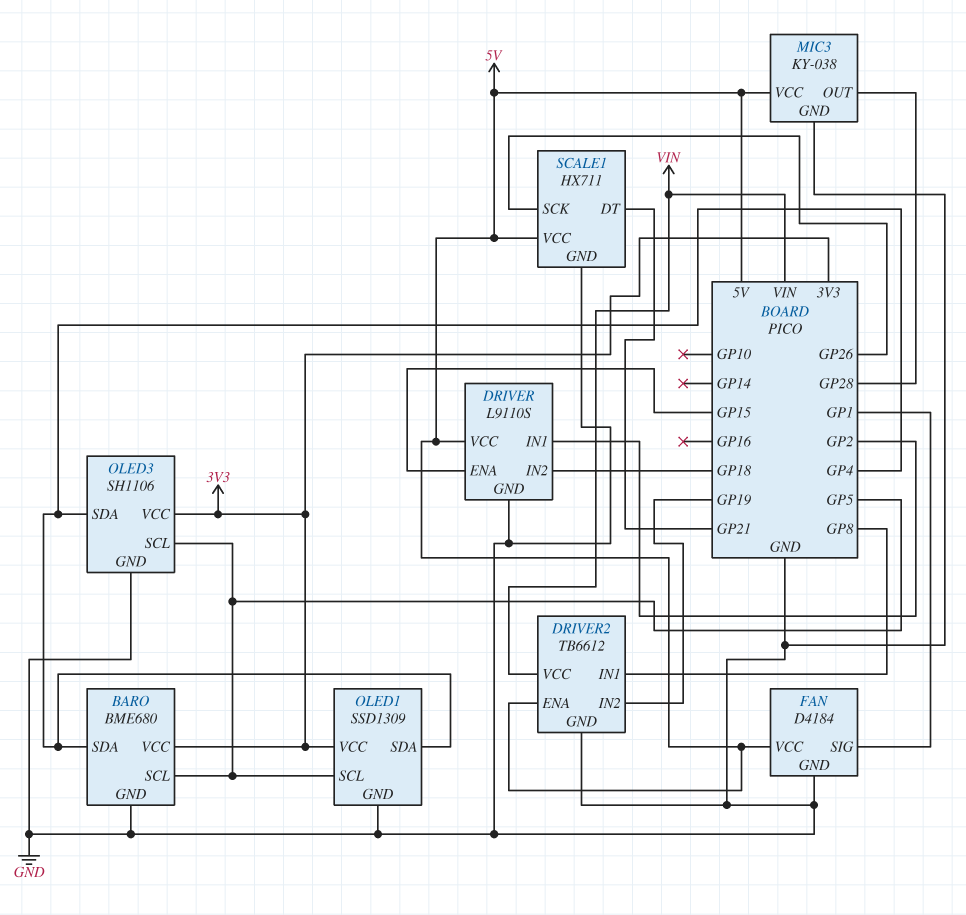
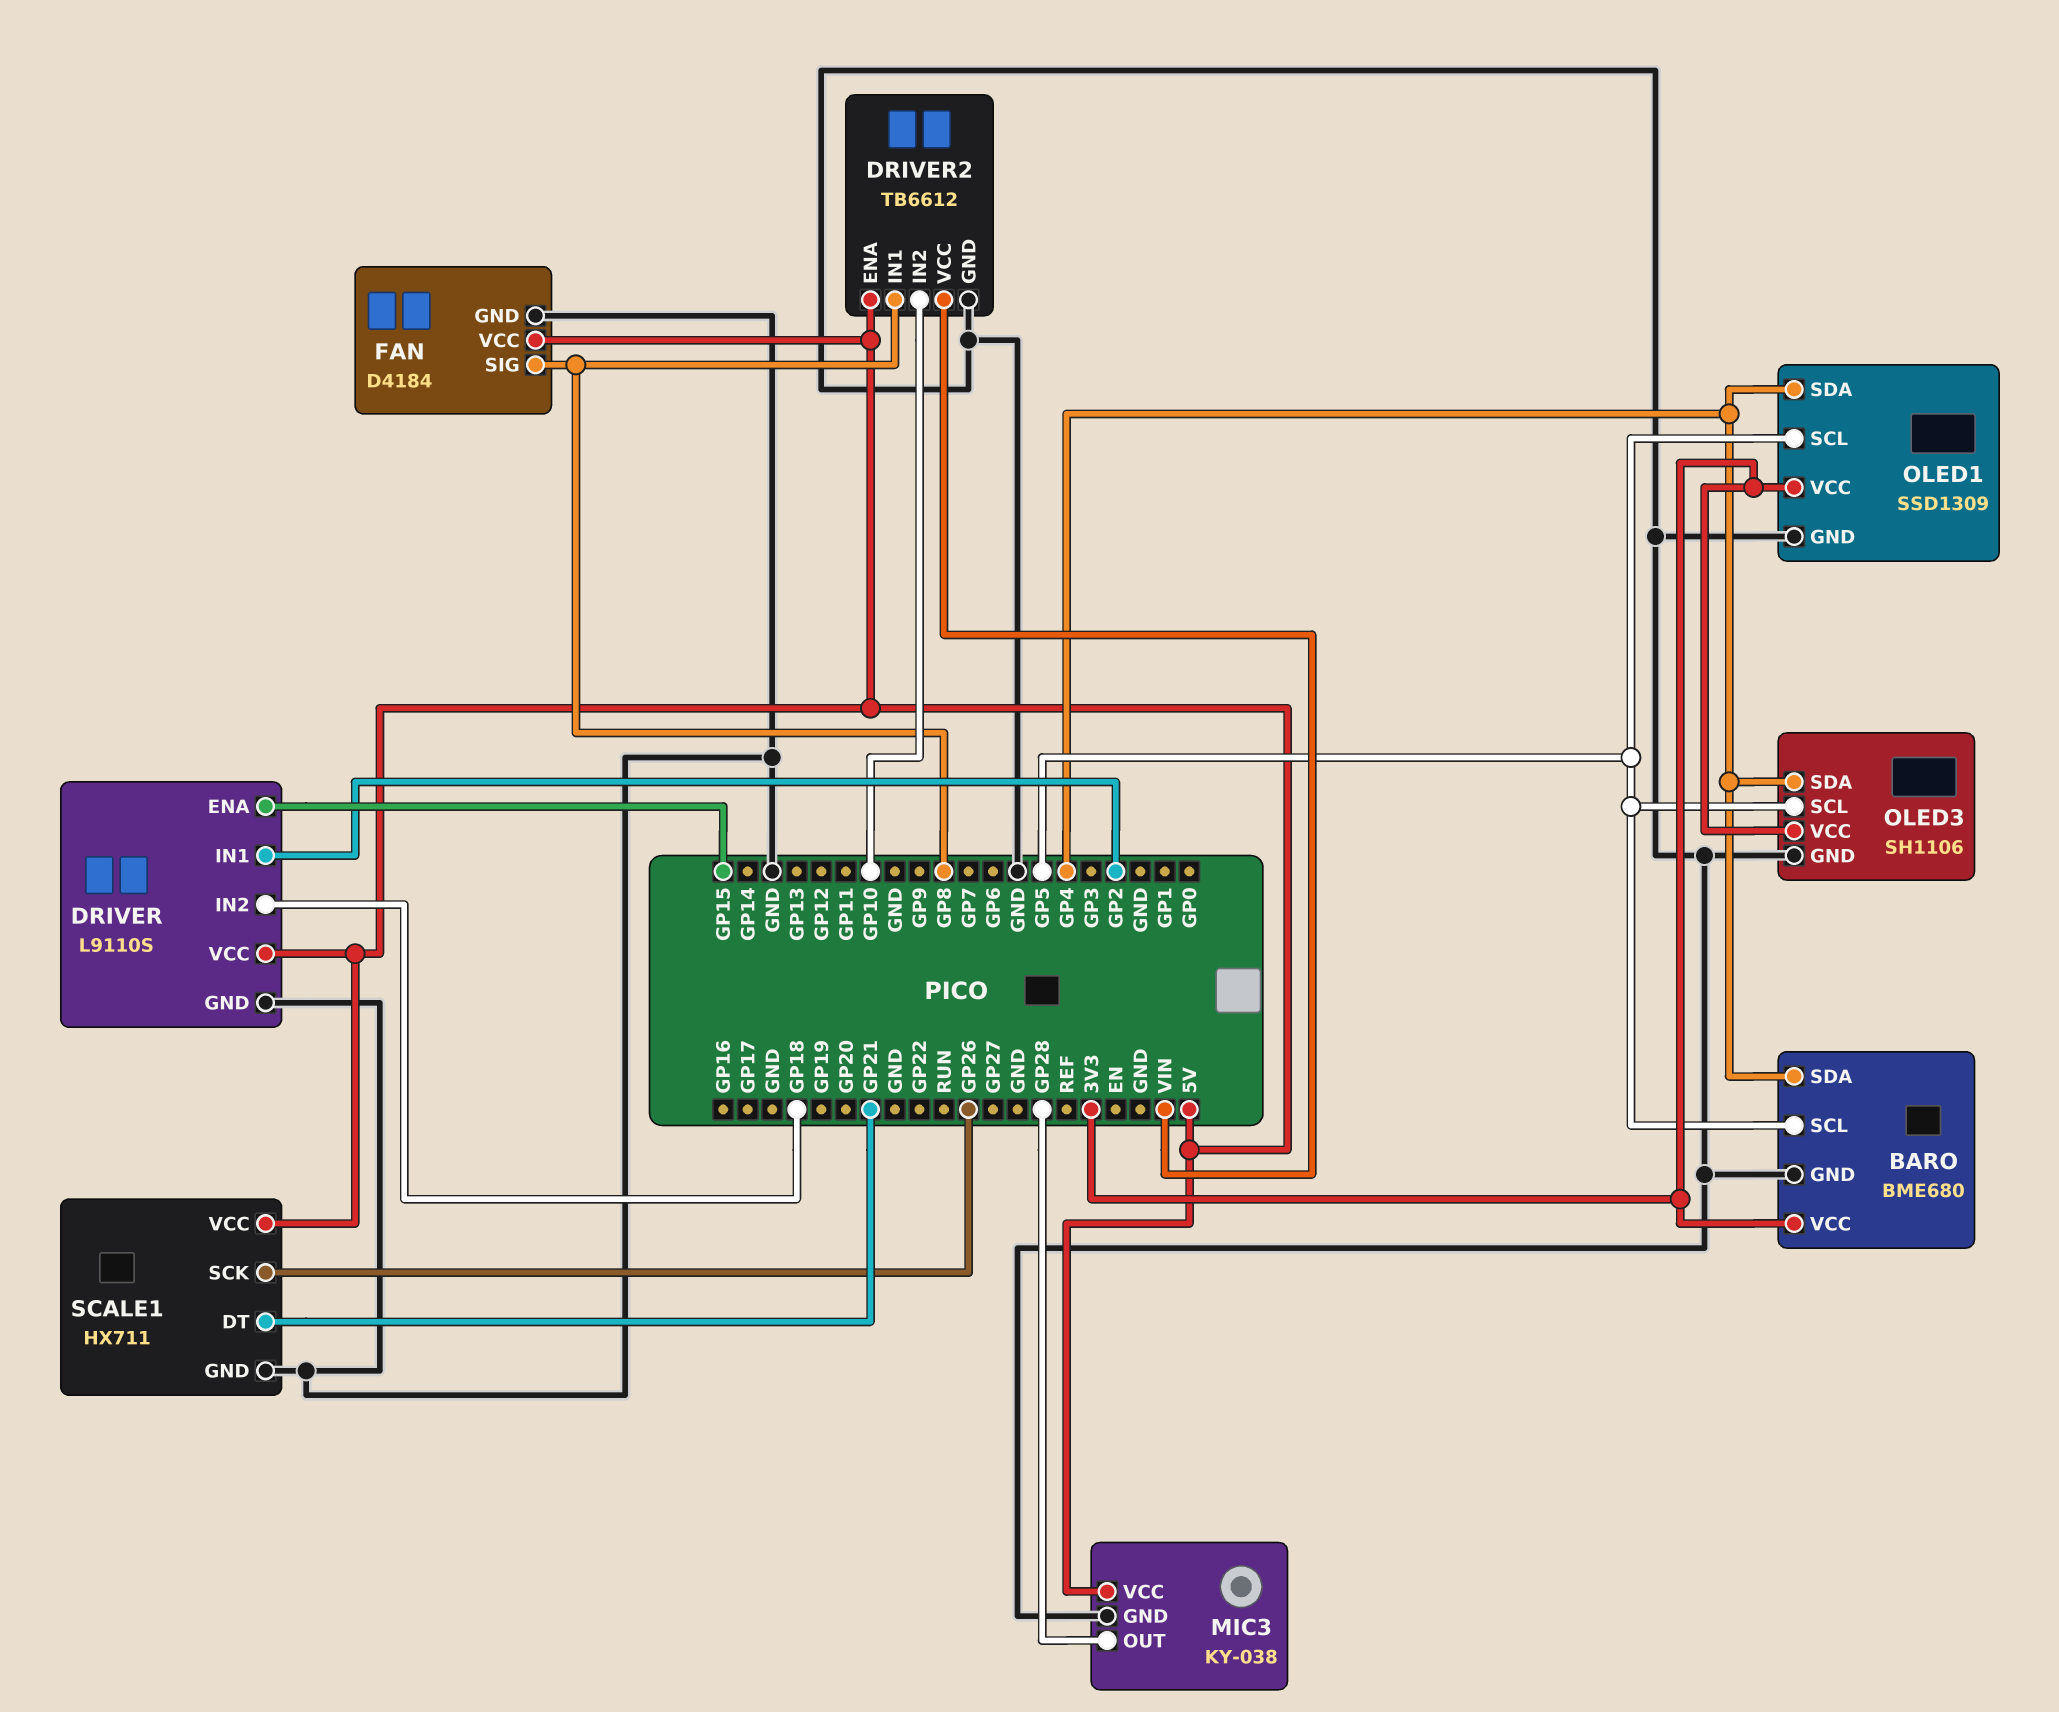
DRIVER2 pin IN2: GP19 -> GP10
FAN pin SIG: GP1 -> GP8

